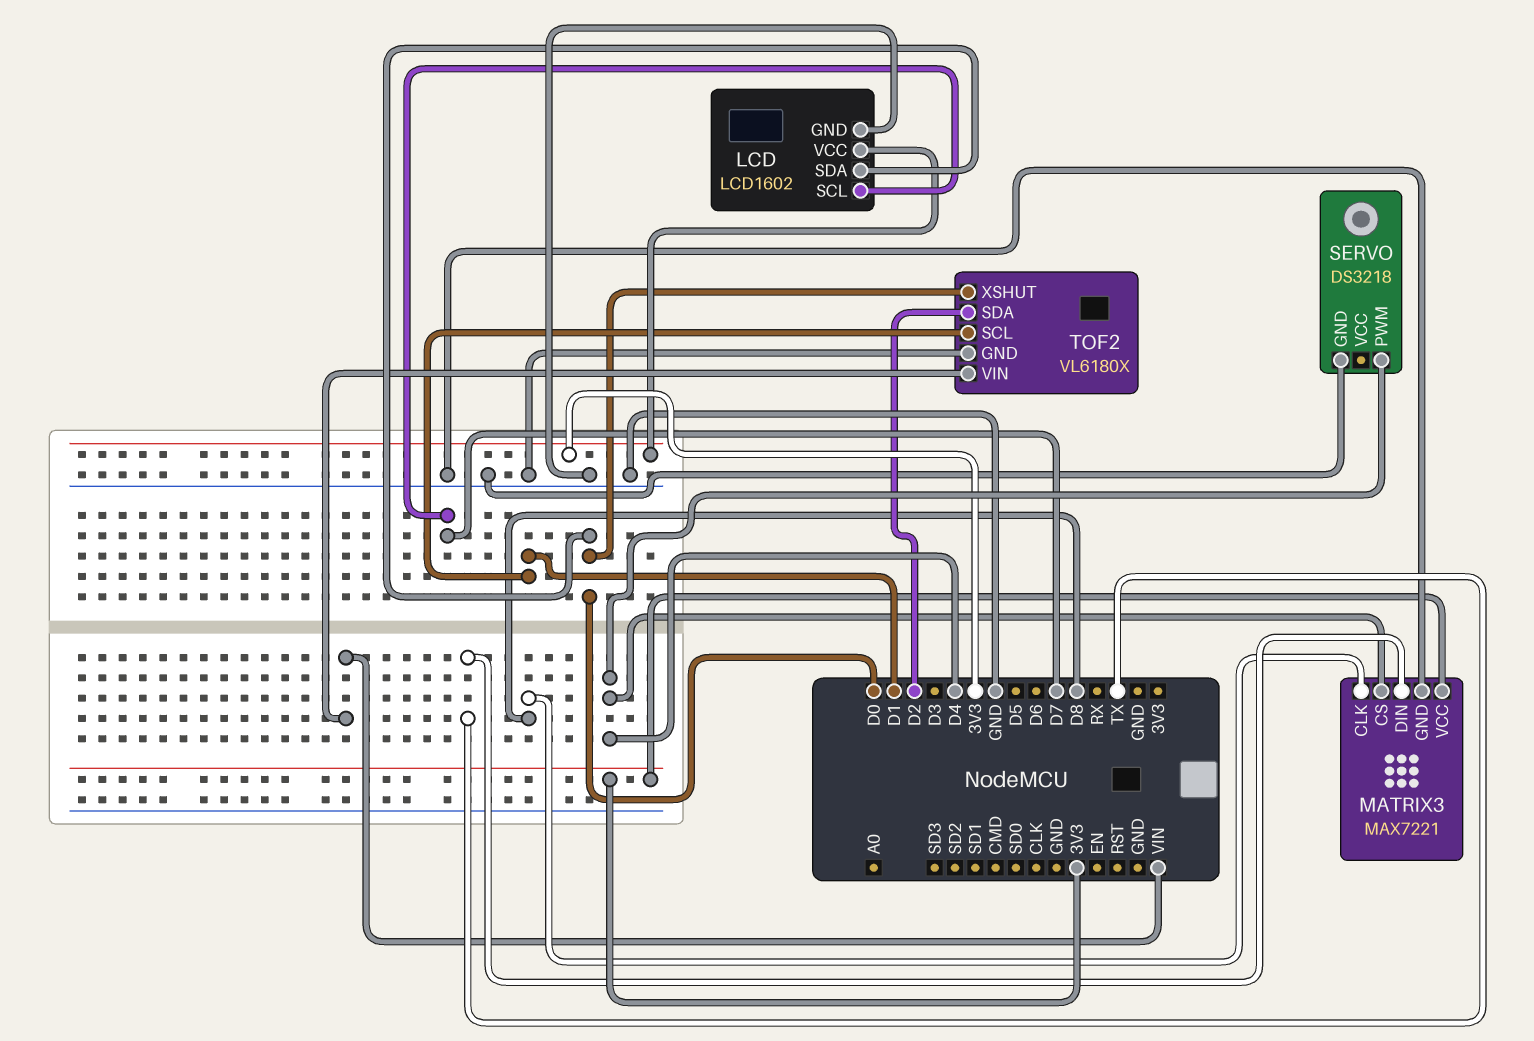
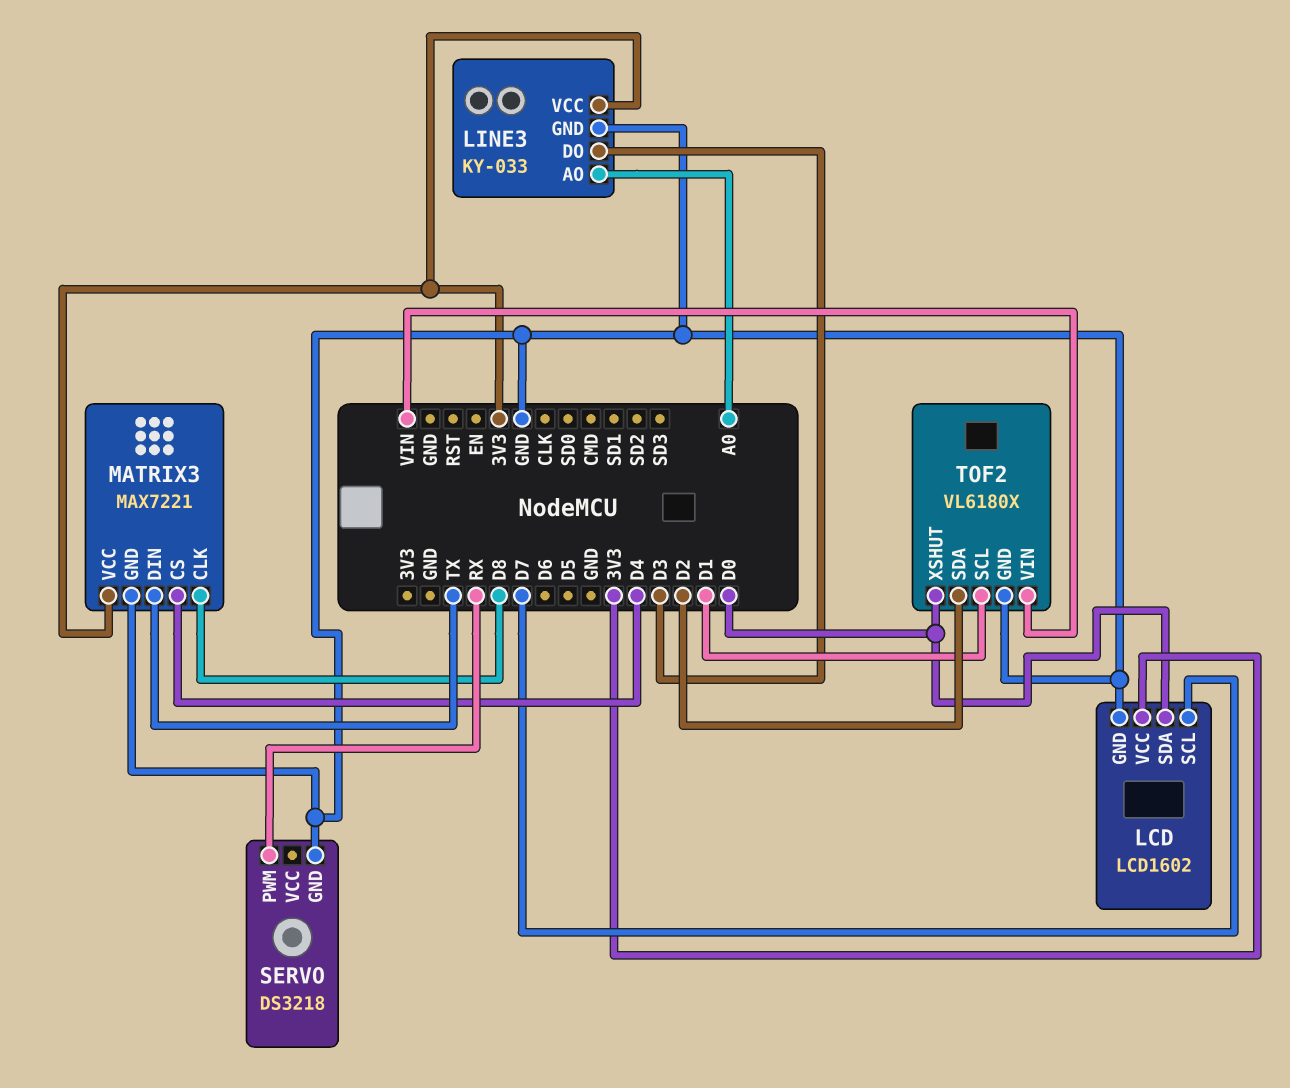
LINE3: none -> KY-033
LINE3 pin AO: none -> A0
LINE3 pin DO: none -> D3
LINE3 pin GND: none -> GND
LINE3 pin VCC: none -> 3V3
SERVO pin PWM: D4 -> RX

